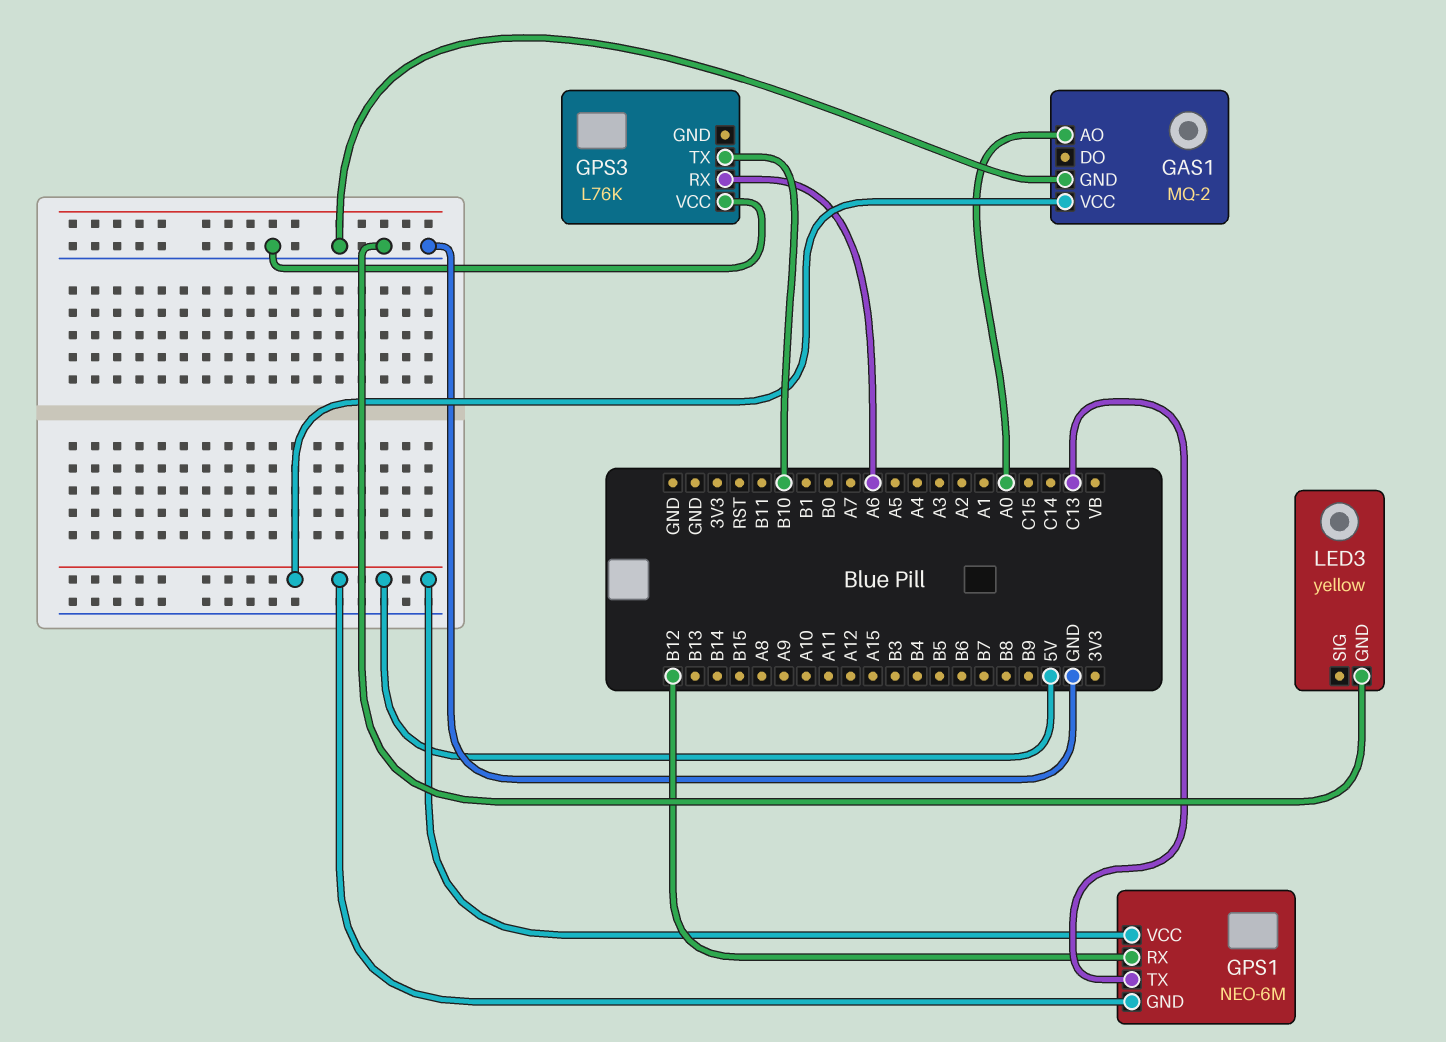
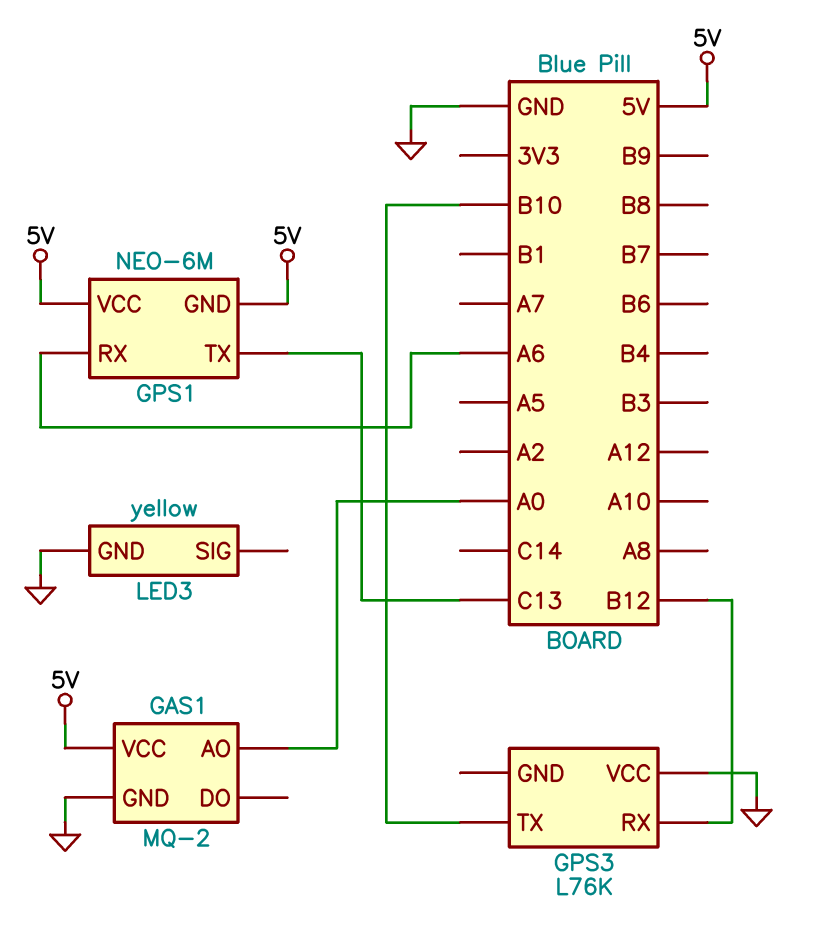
GPS1 pin RX: B12 -> A6
GPS3 pin RX: A6 -> B12

